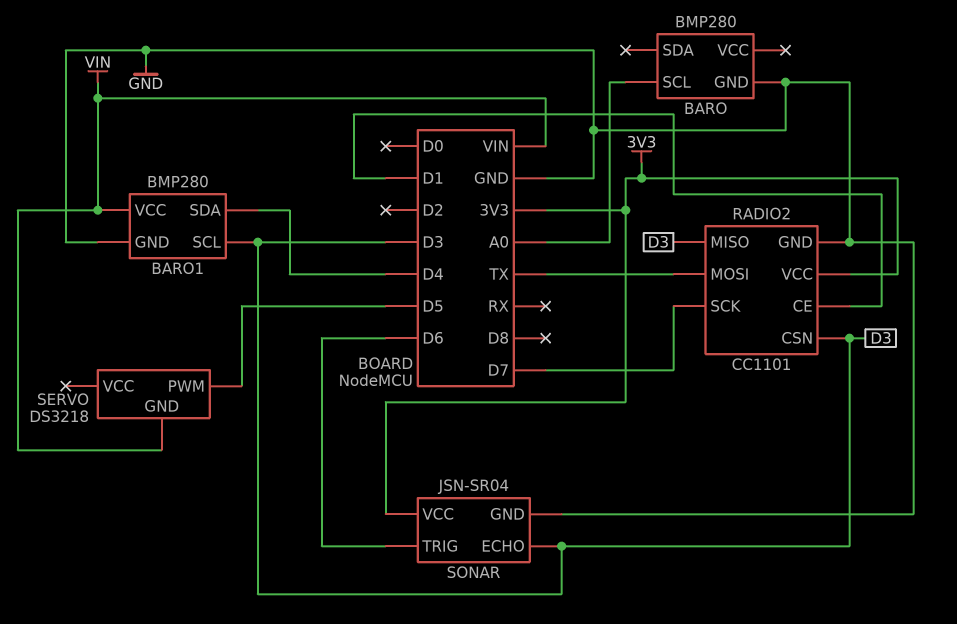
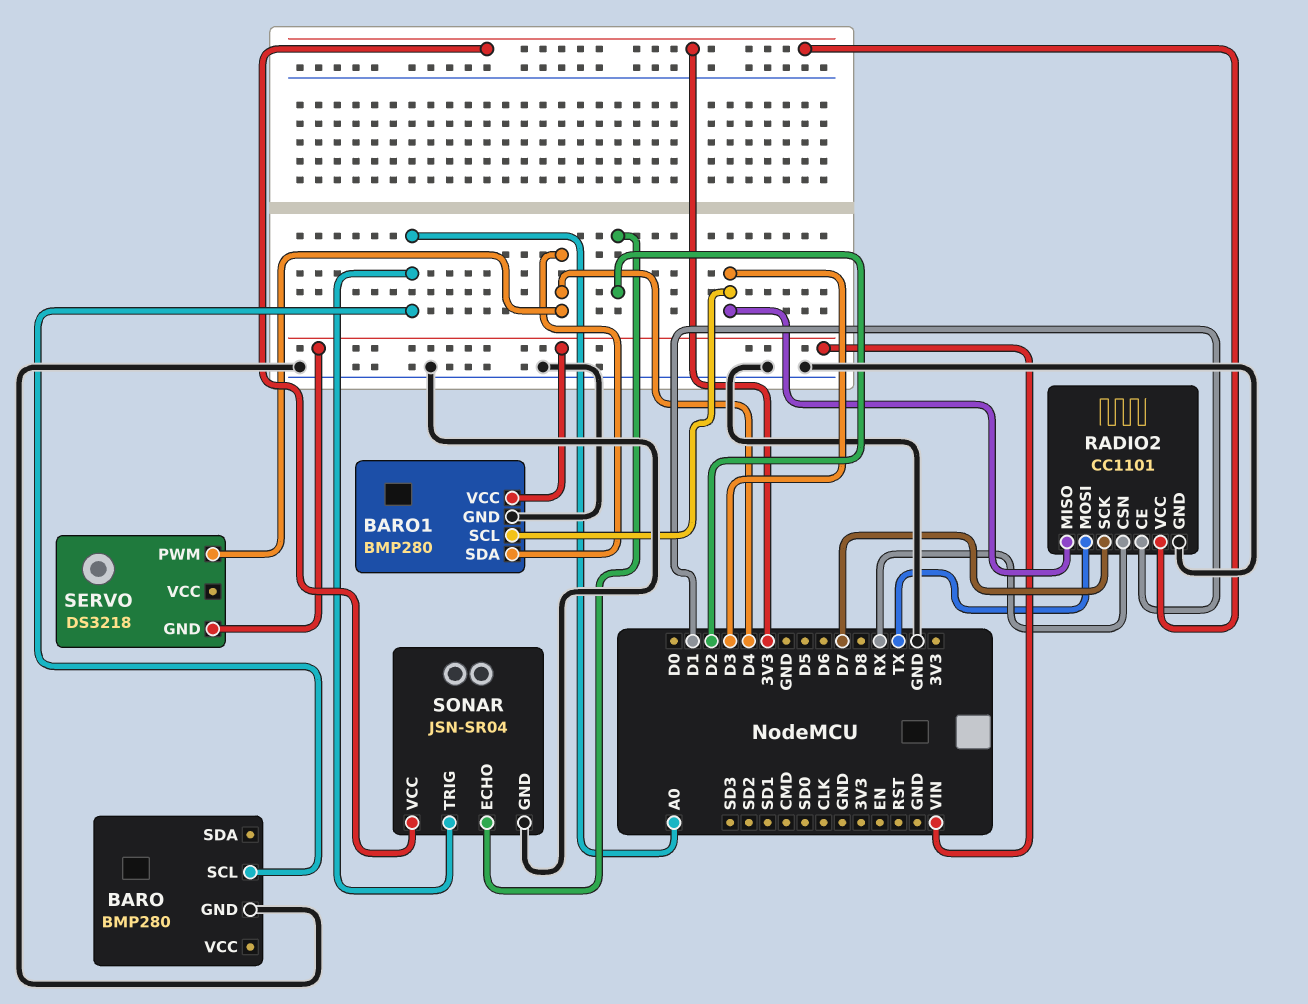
RADIO2 pin CSN: D3 -> RX
SERVO pin PWM: D5 -> D4
SONAR pin ECHO: D3 -> D2
SONAR pin TRIG: D6 -> A0

